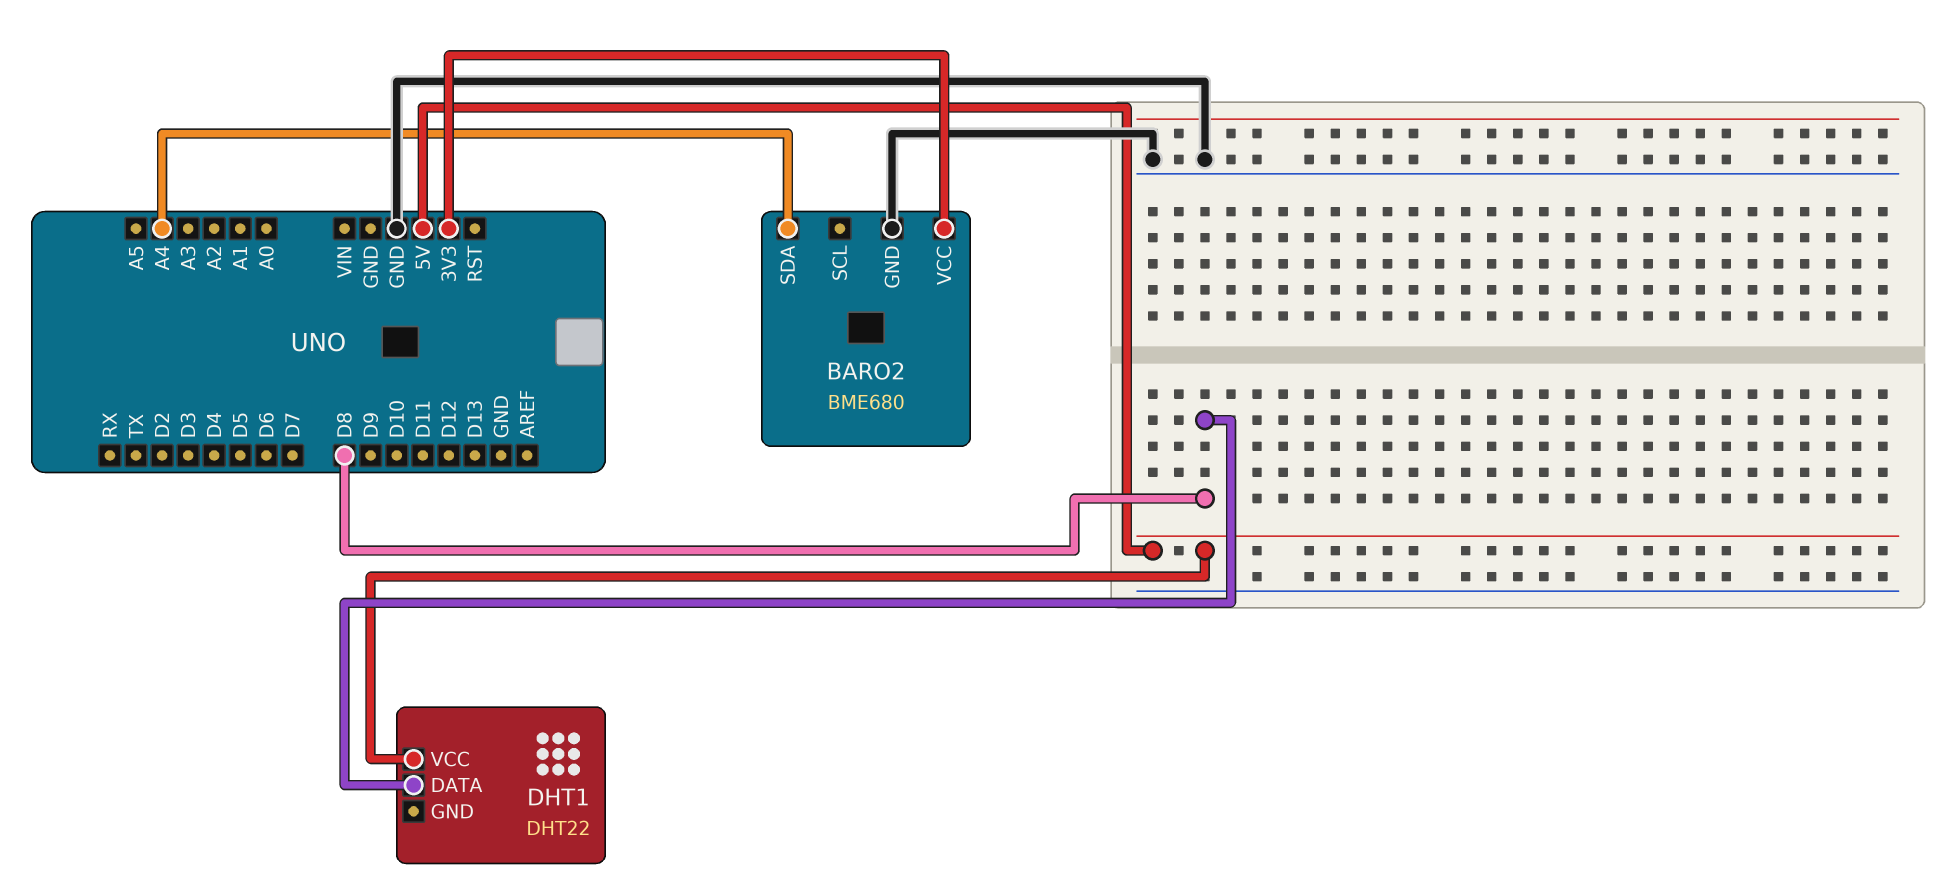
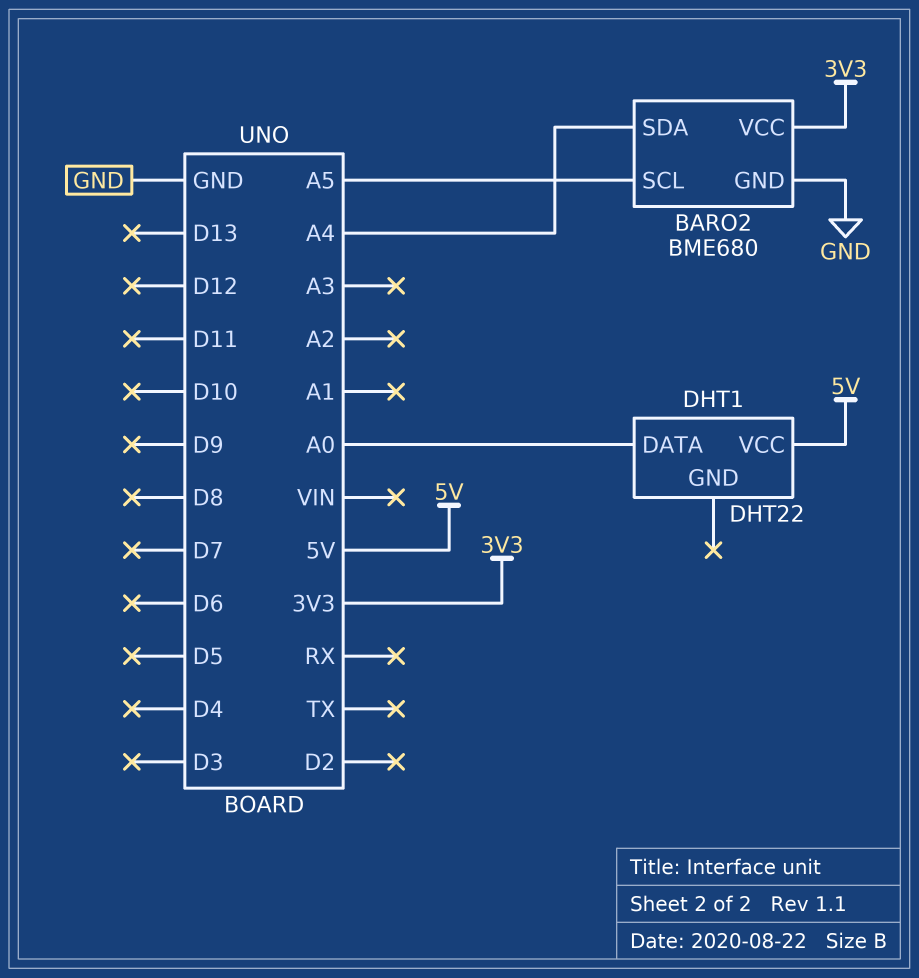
BARO2 pin SCL: none -> A5
DHT1 pin DATA: D8 -> A0

